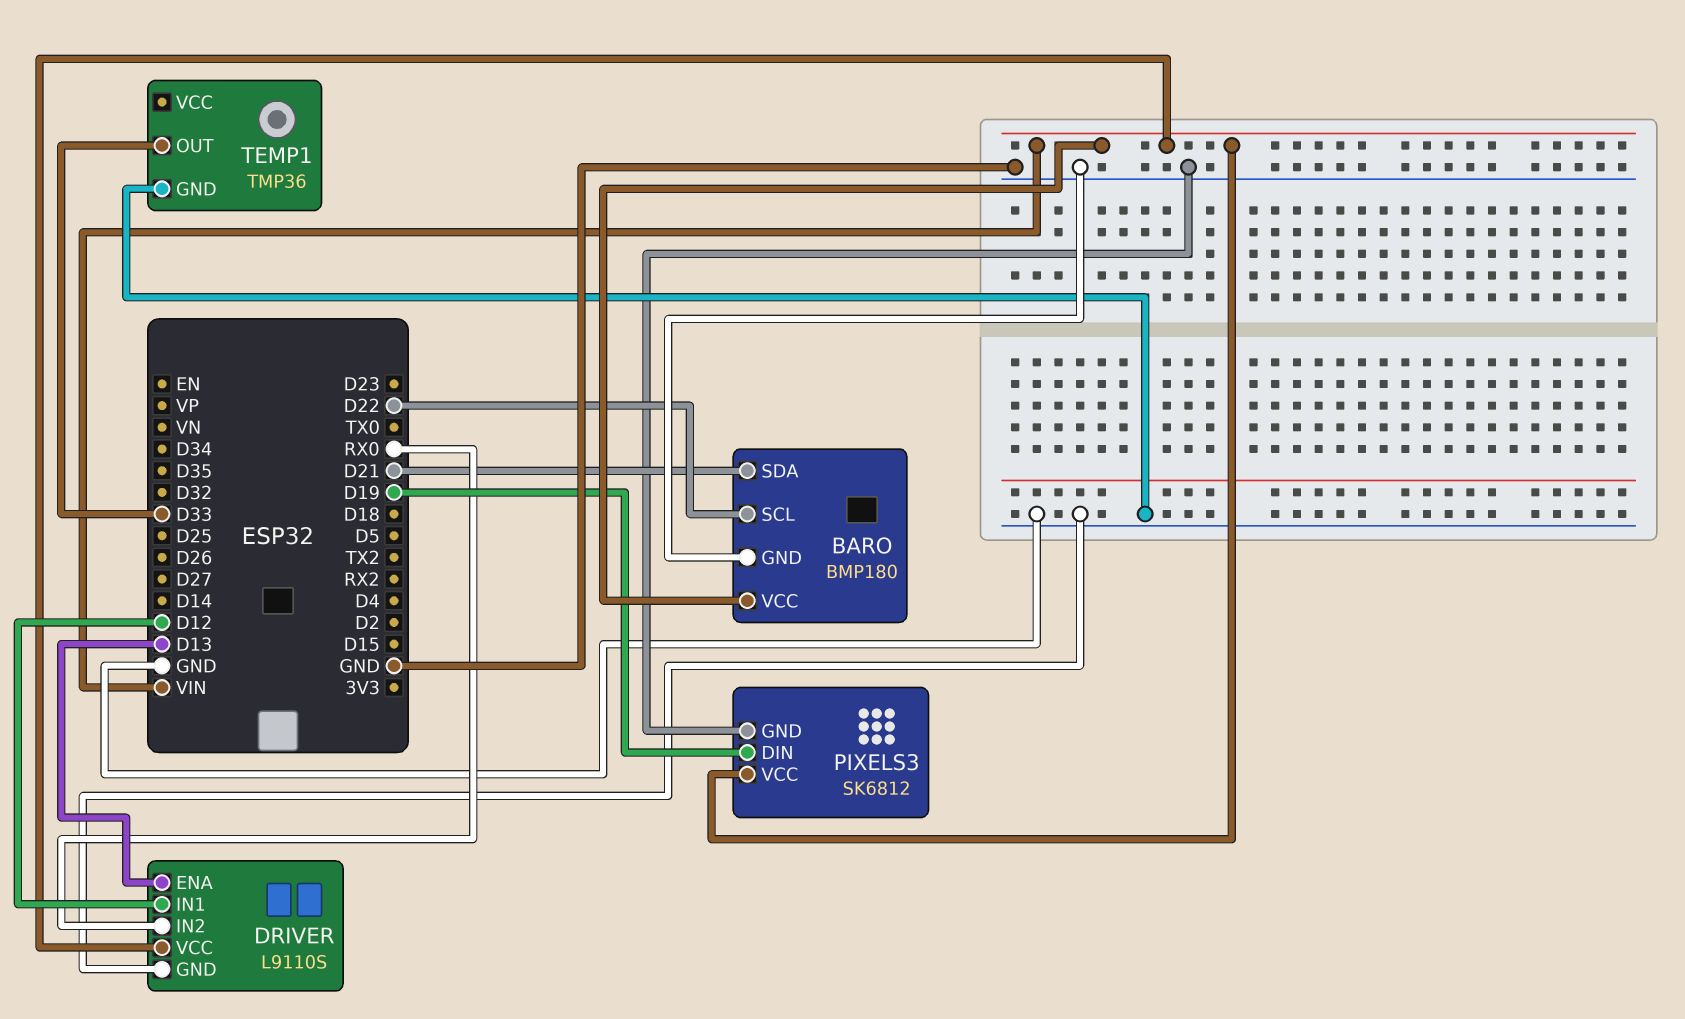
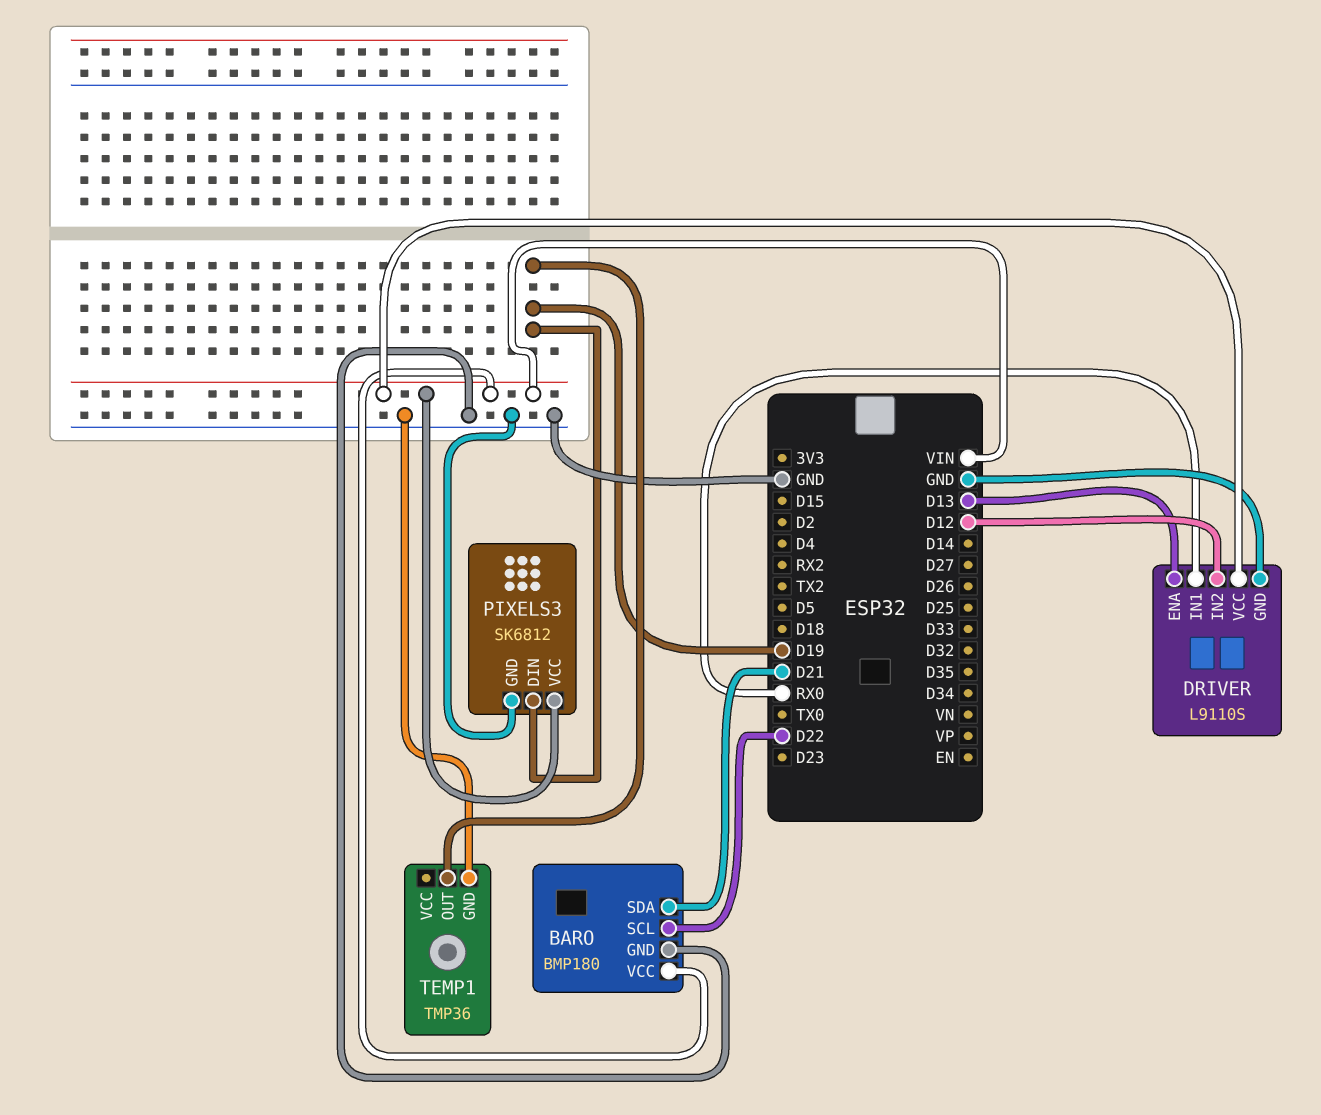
DRIVER pin IN1: D12 -> RX0
DRIVER pin IN2: RX0 -> D12
TEMP1 pin OUT: D33 -> D19

